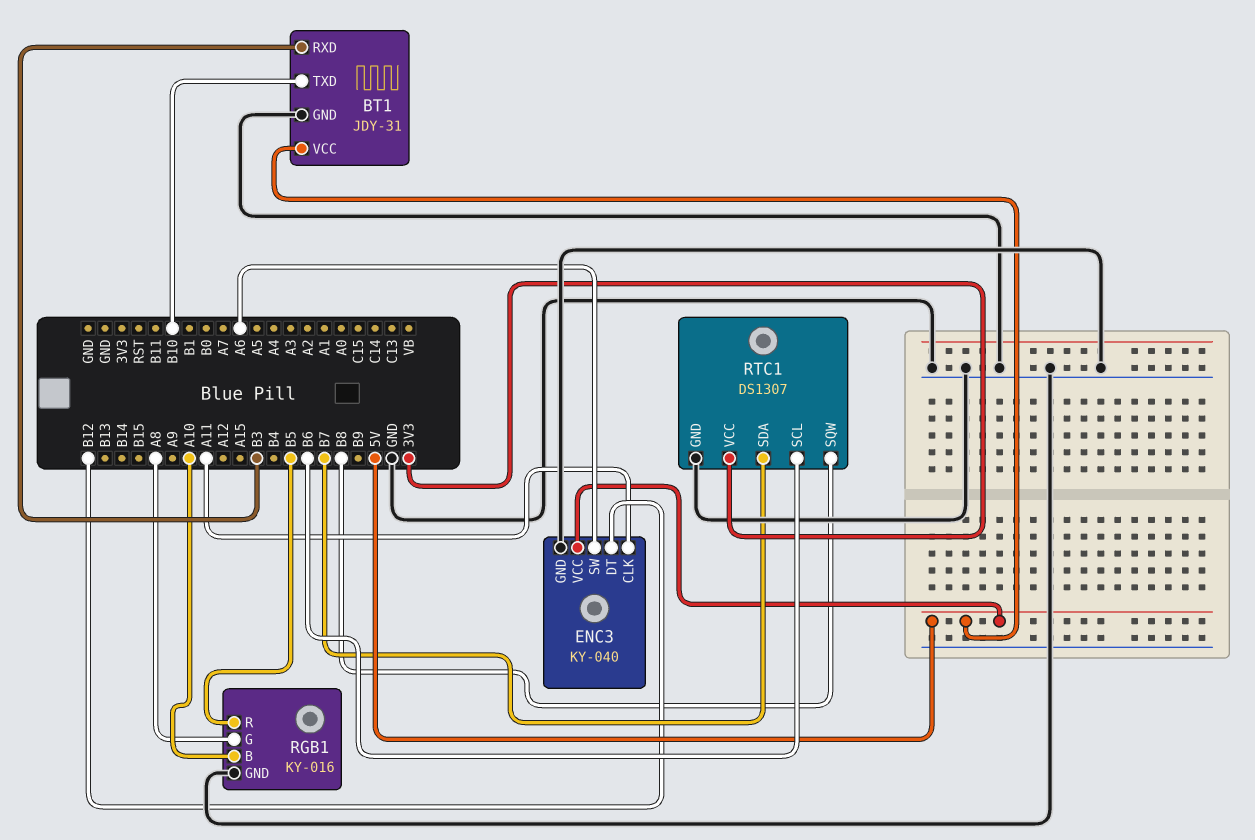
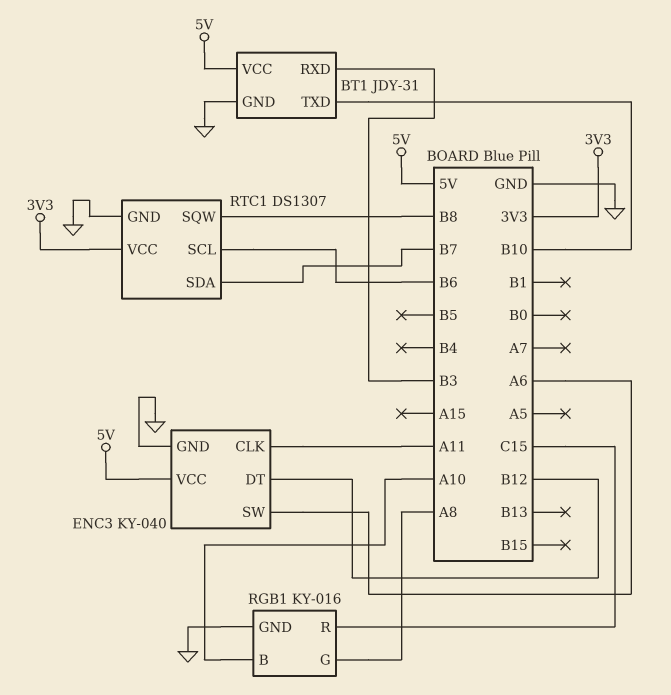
RGB1 pin R: B5 -> C15

